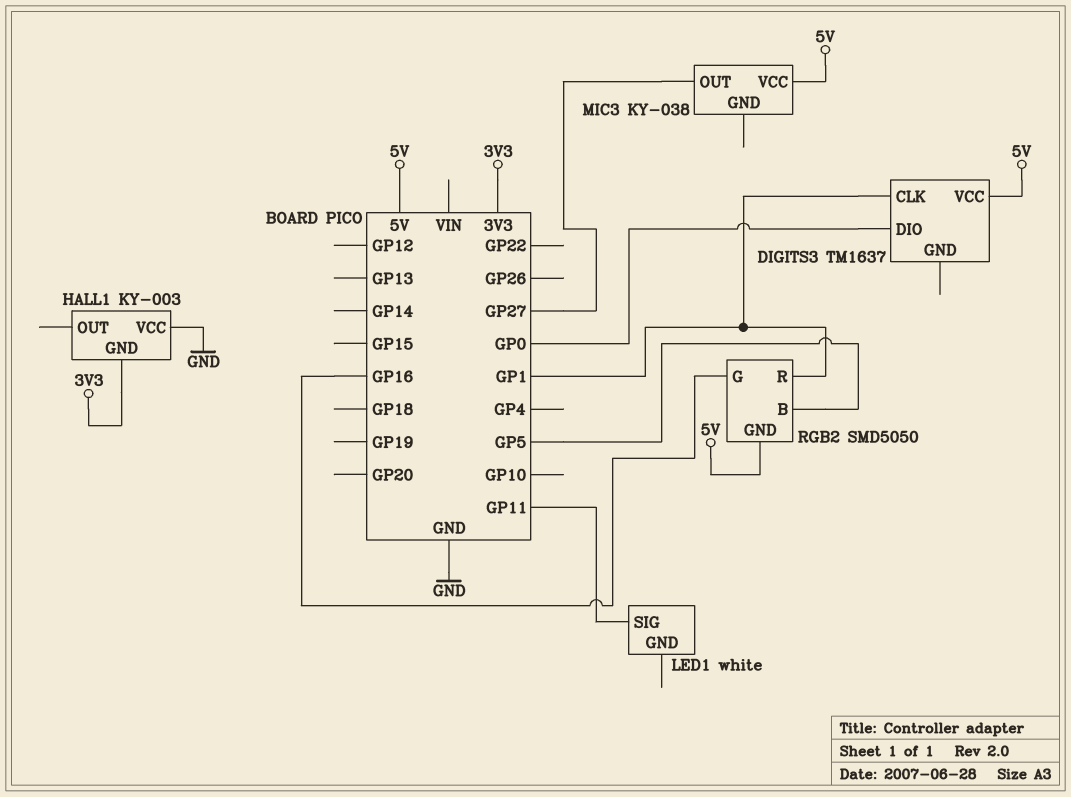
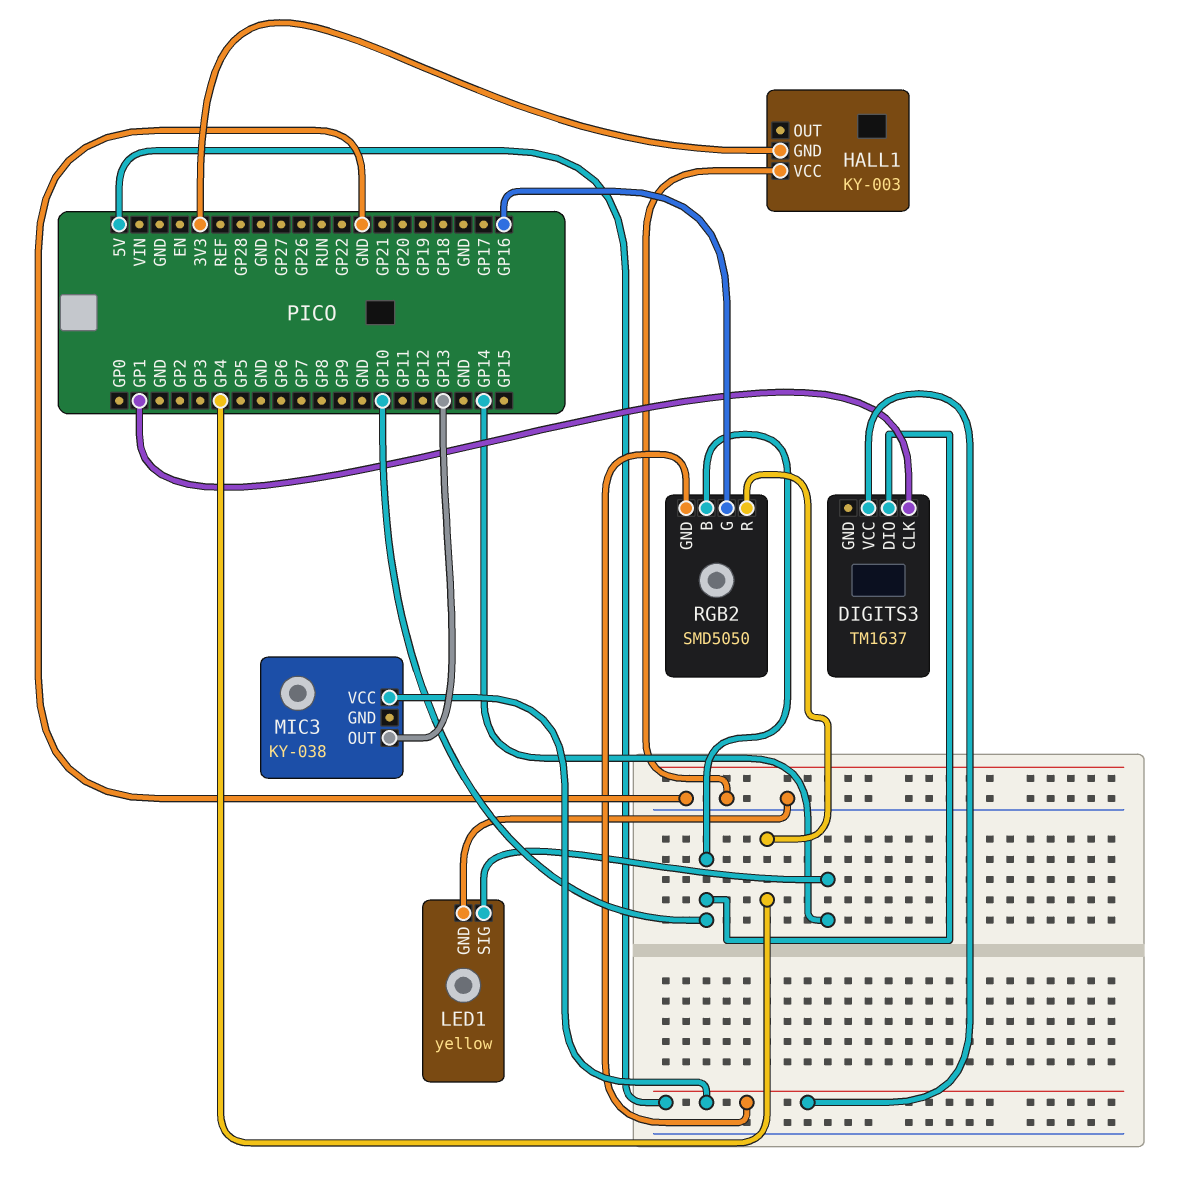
DIGITS3 pin DIO: GP0 -> GP10
LED1: white -> yellow
LED1 pin GND: none -> GND
LED1 pin SIG: GP11 -> GP14
MIC3 pin OUT: GP27 -> GP13
RGB2 pin B: GP5 -> GP10
RGB2 pin R: GP1 -> GP4

